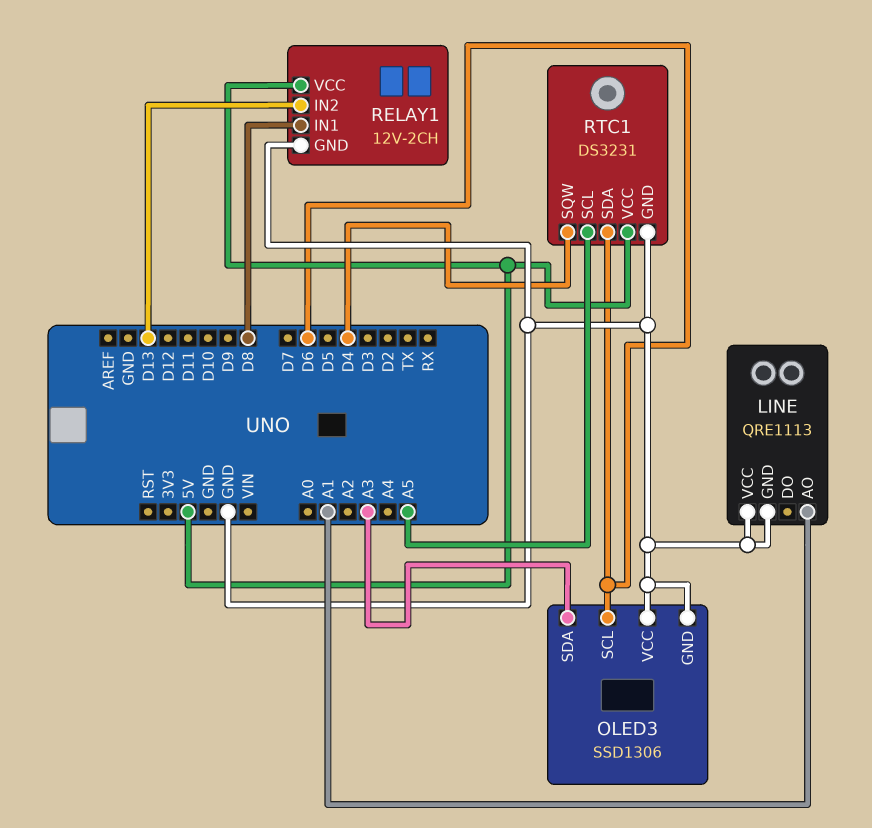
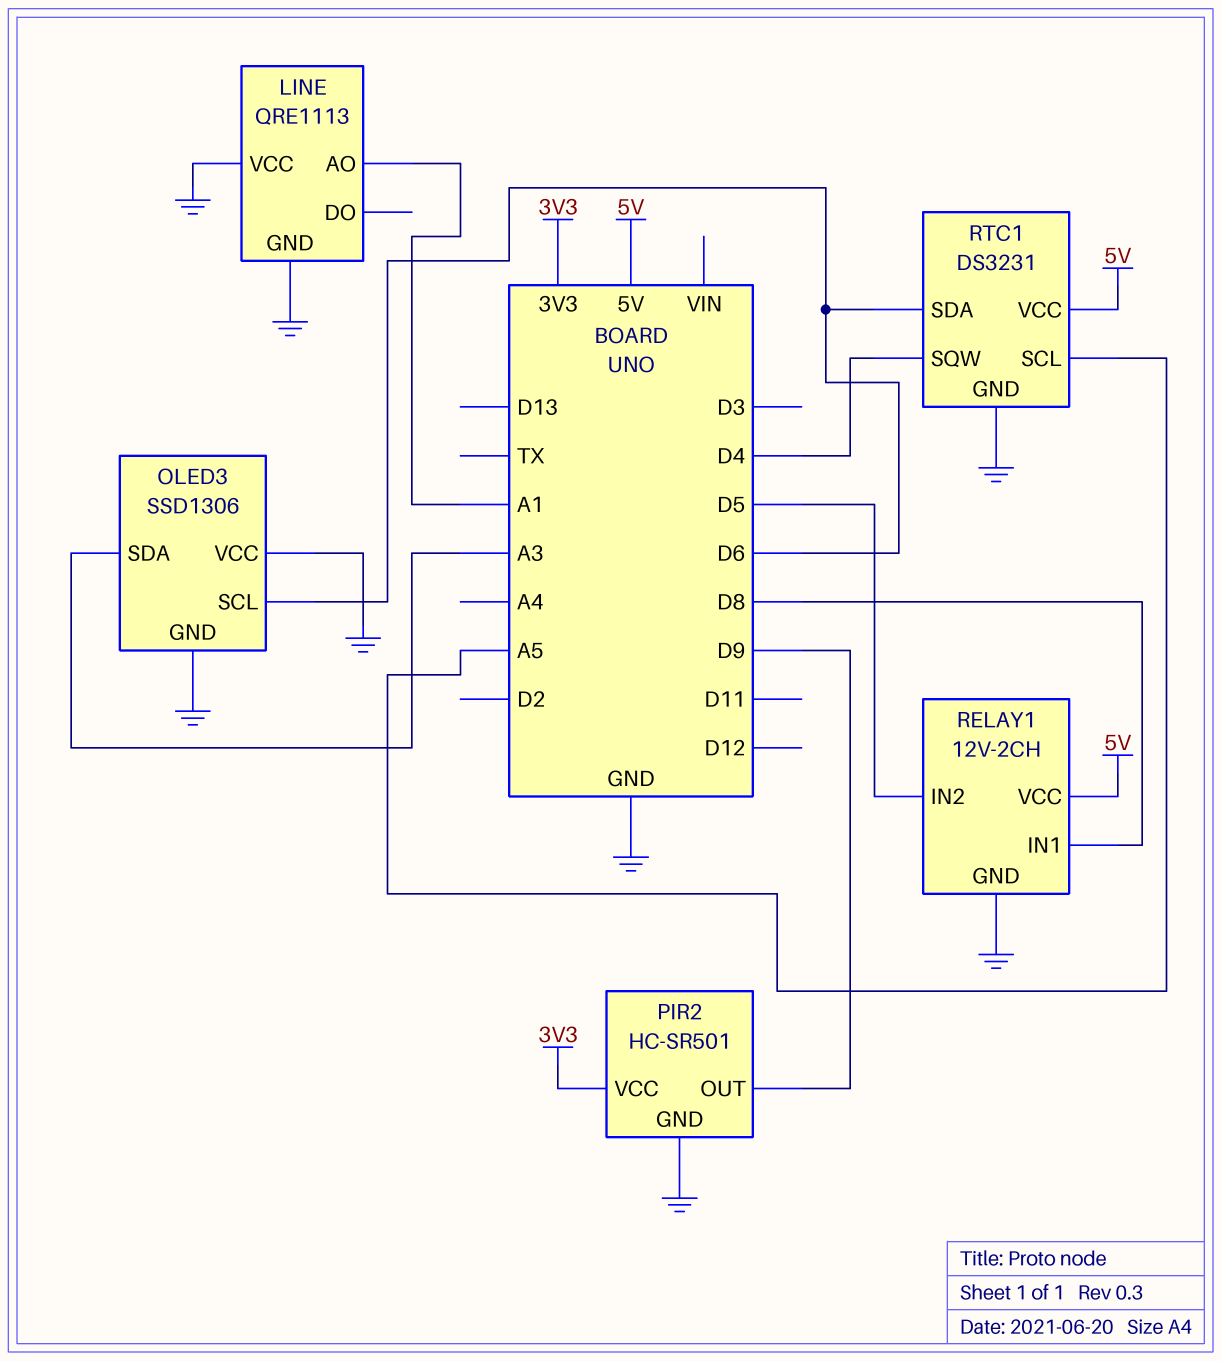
PIR2: none -> HC-SR501
PIR2 pin GND: none -> GND
PIR2 pin OUT: none -> D9
PIR2 pin VCC: none -> 3V3
RELAY1 pin IN2: D13 -> D5

